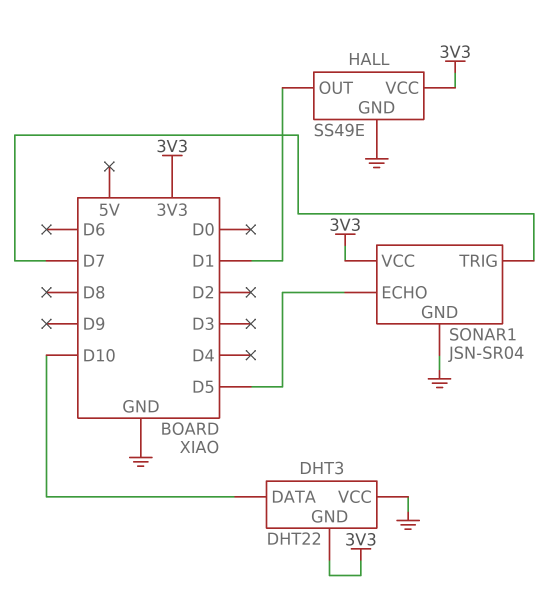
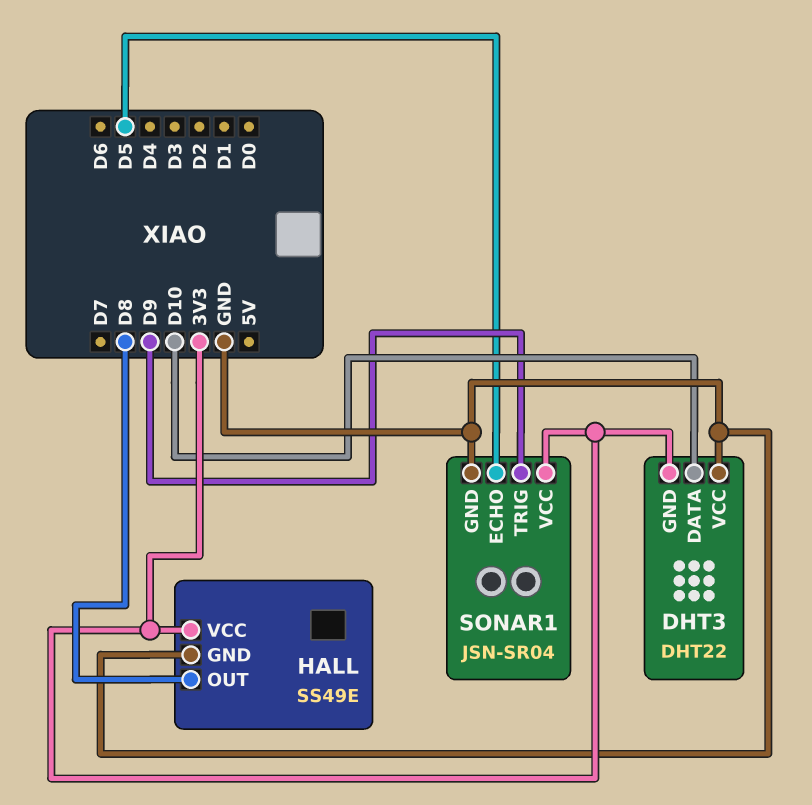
HALL pin OUT: D1 -> D8
SONAR1 pin TRIG: D7 -> D9

